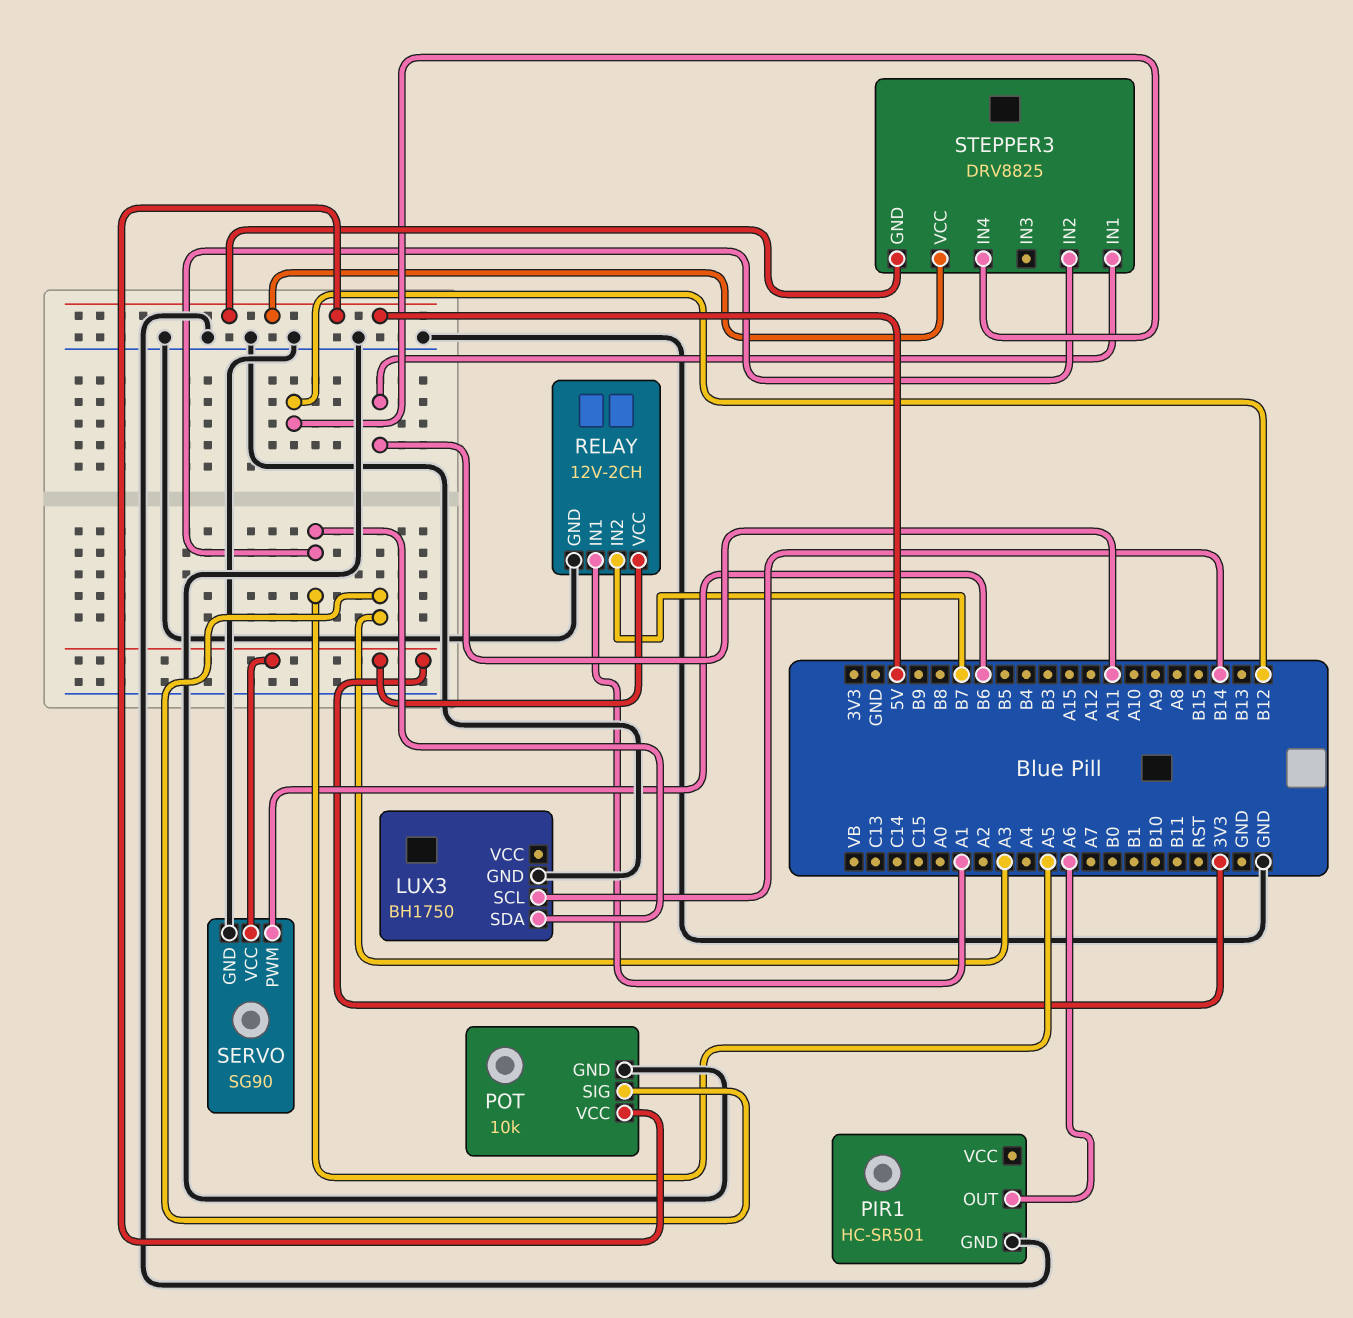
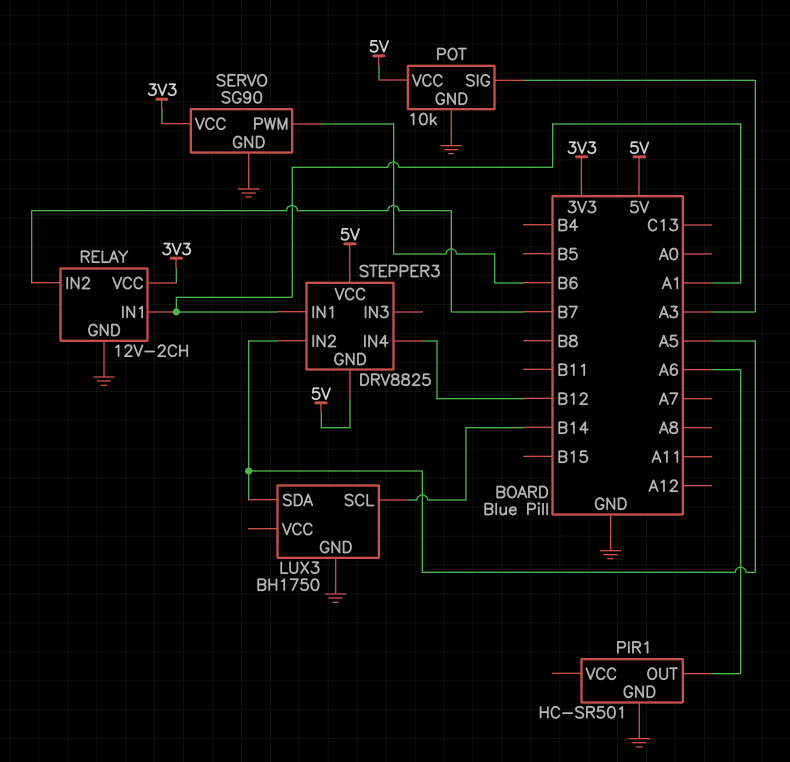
STEPPER3 pin IN1: A11 -> A1

